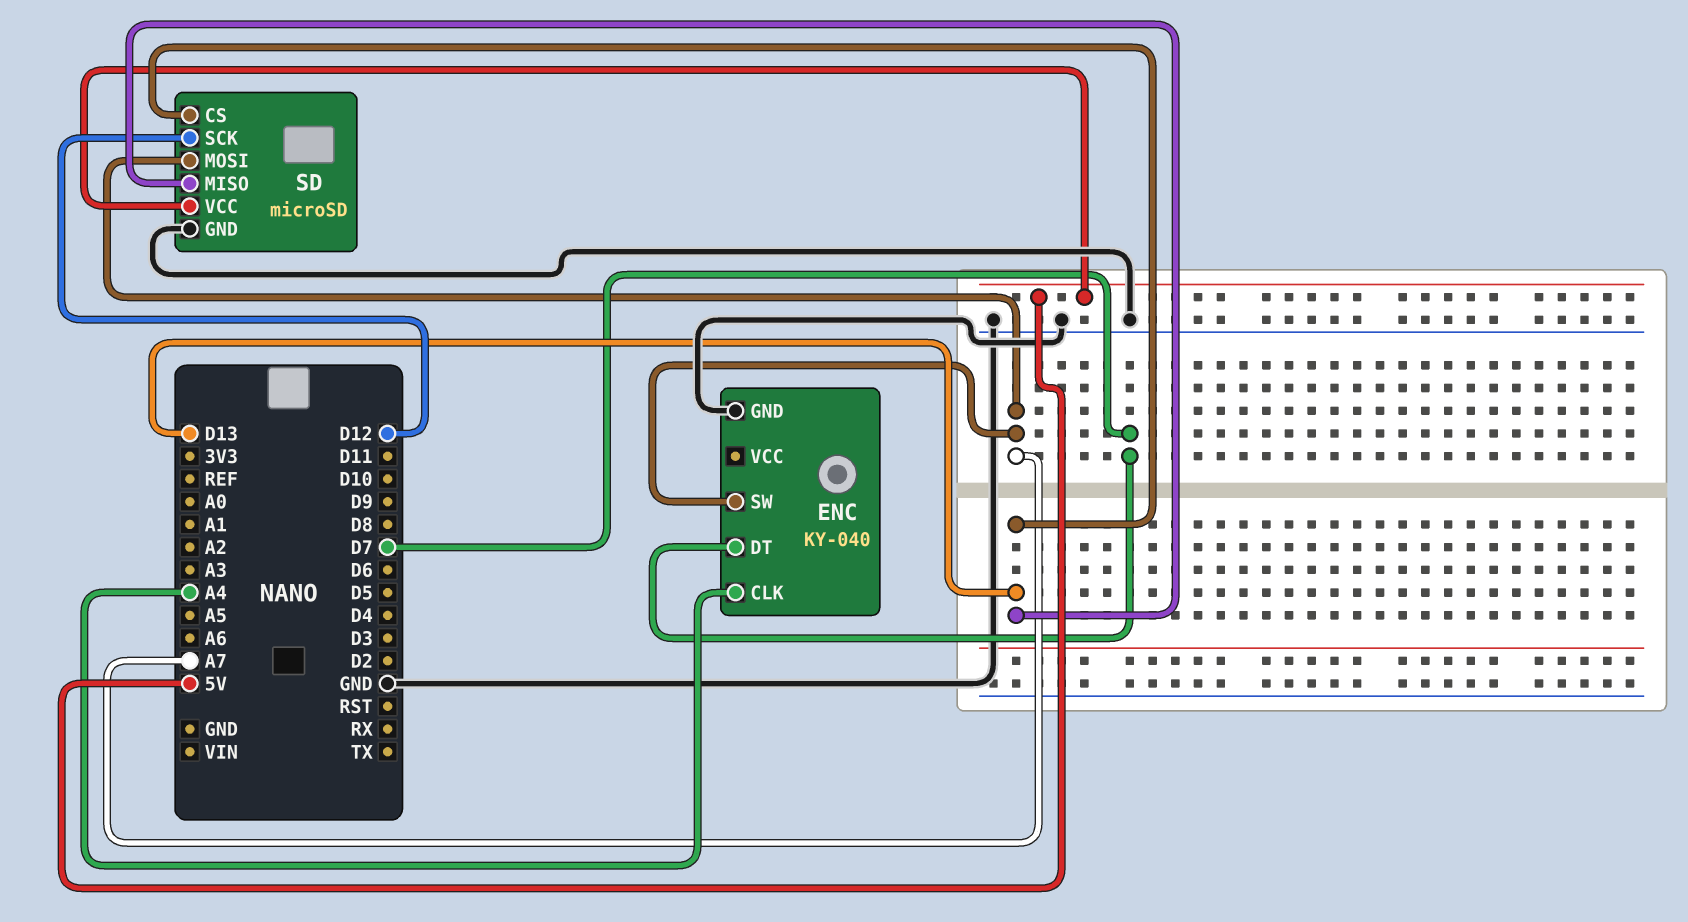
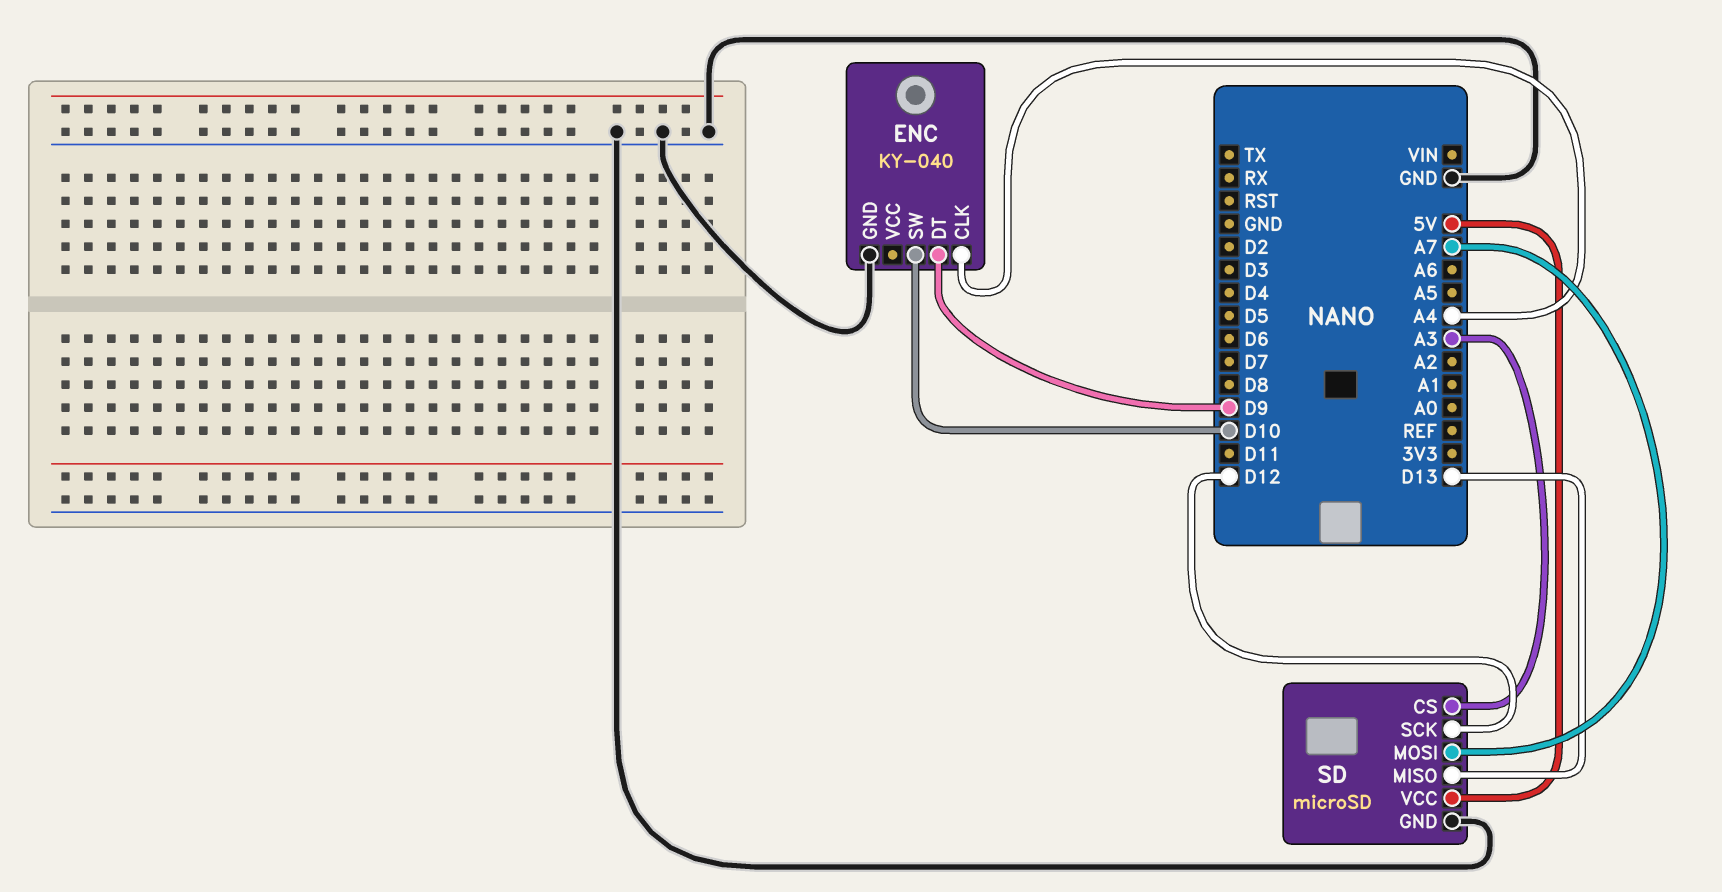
ENC pin DT: D7 -> D9
ENC pin SW: A7 -> D10
SD pin CS: D13 -> A3

